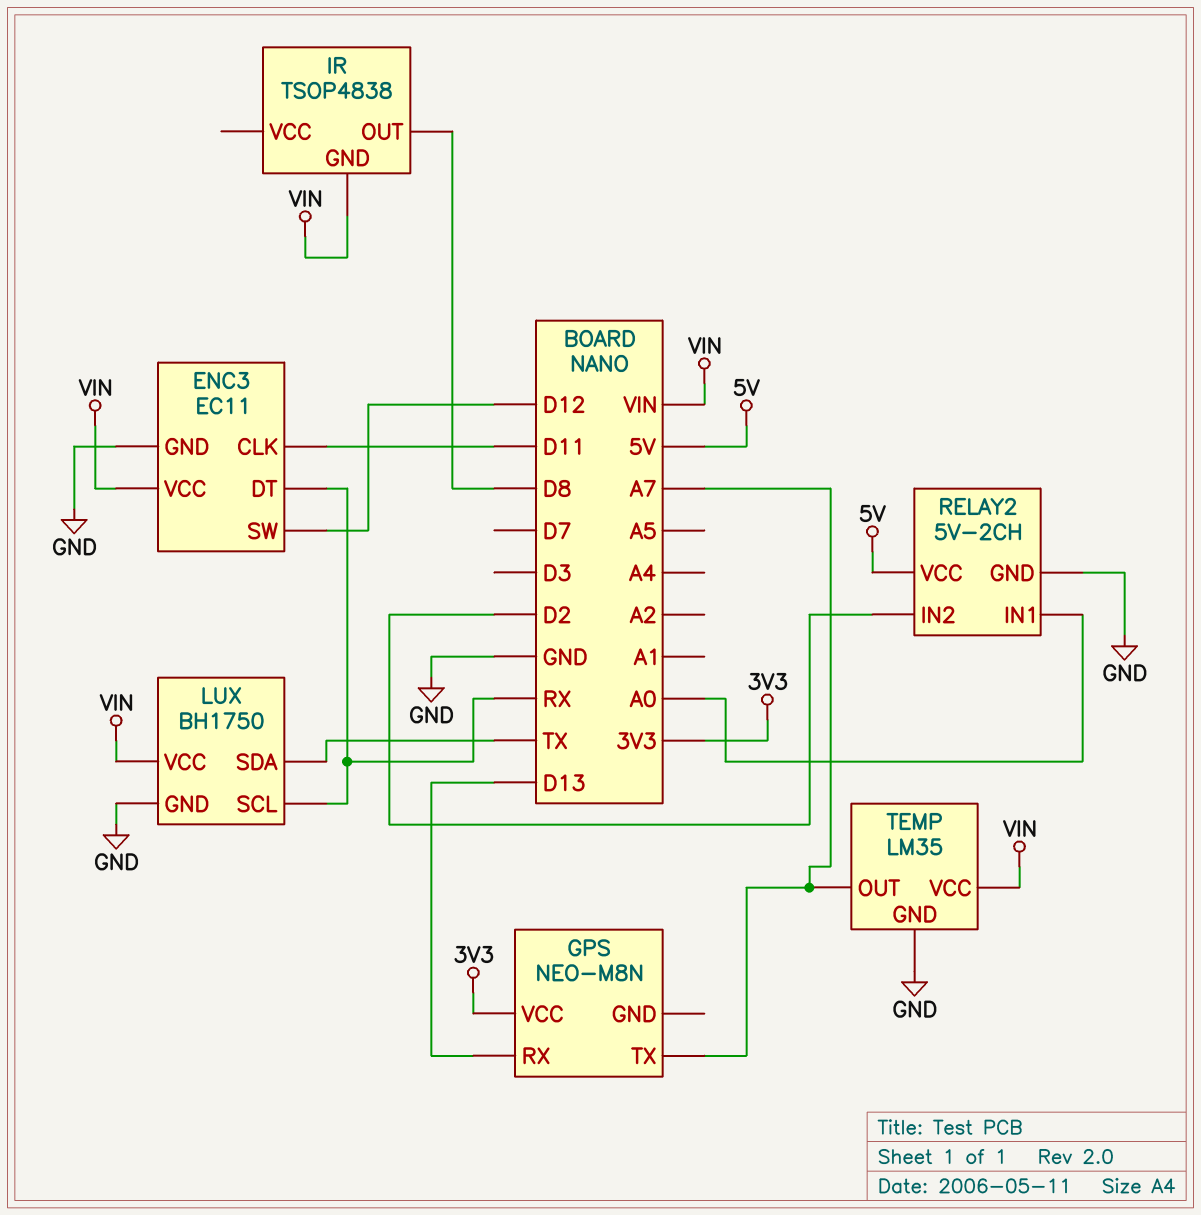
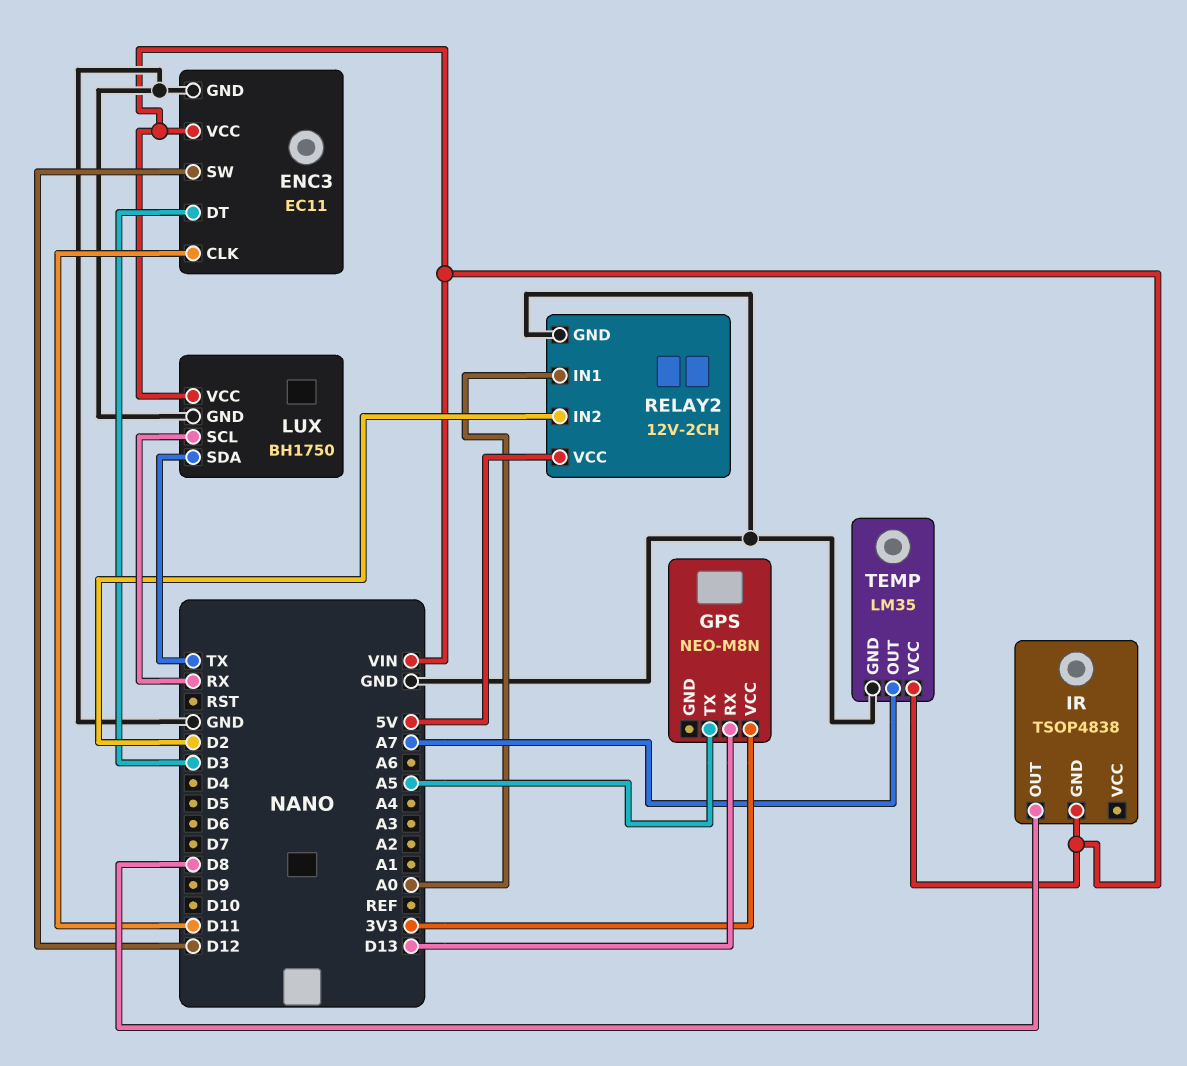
ENC3 pin DT: RX -> D3
GPS pin TX: A7 -> A5
RELAY2: 5V-2CH -> 12V-2CH

